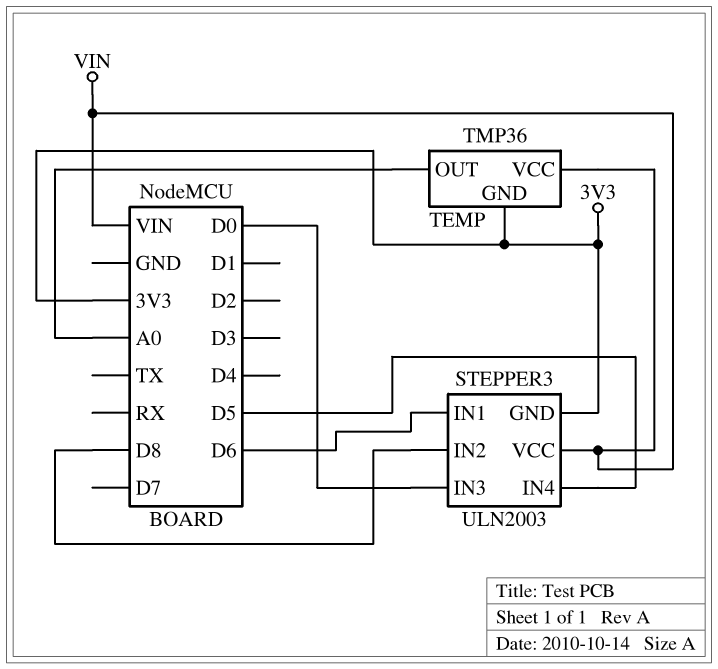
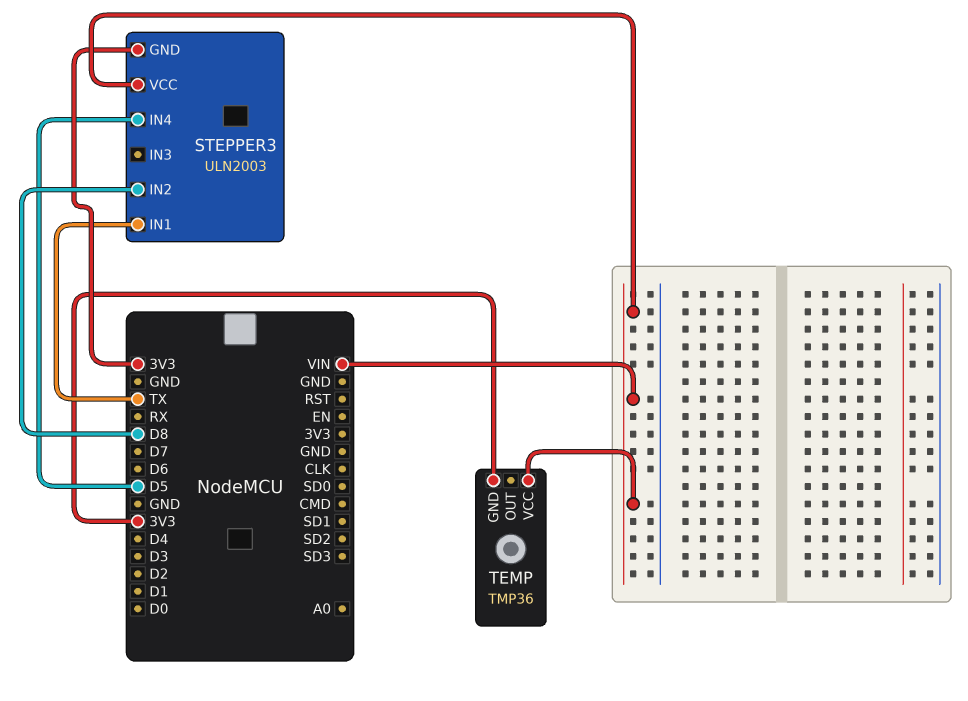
STEPPER3 pin IN1: D6 -> TX
STEPPER3 pin IN3: D0 -> none
TEMP pin OUT: A0 -> none

